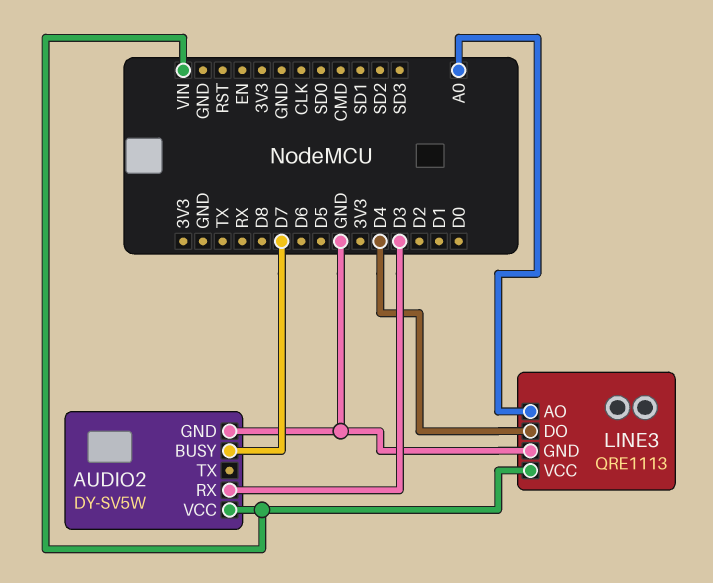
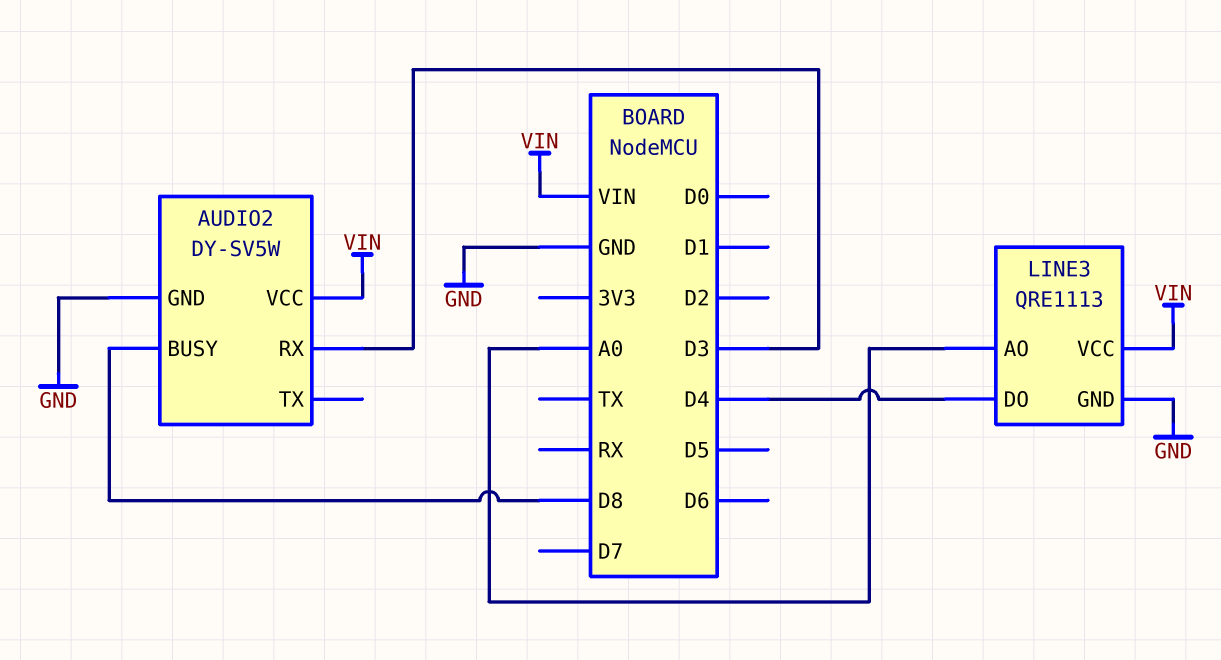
AUDIO2 pin BUSY: D7 -> D8

